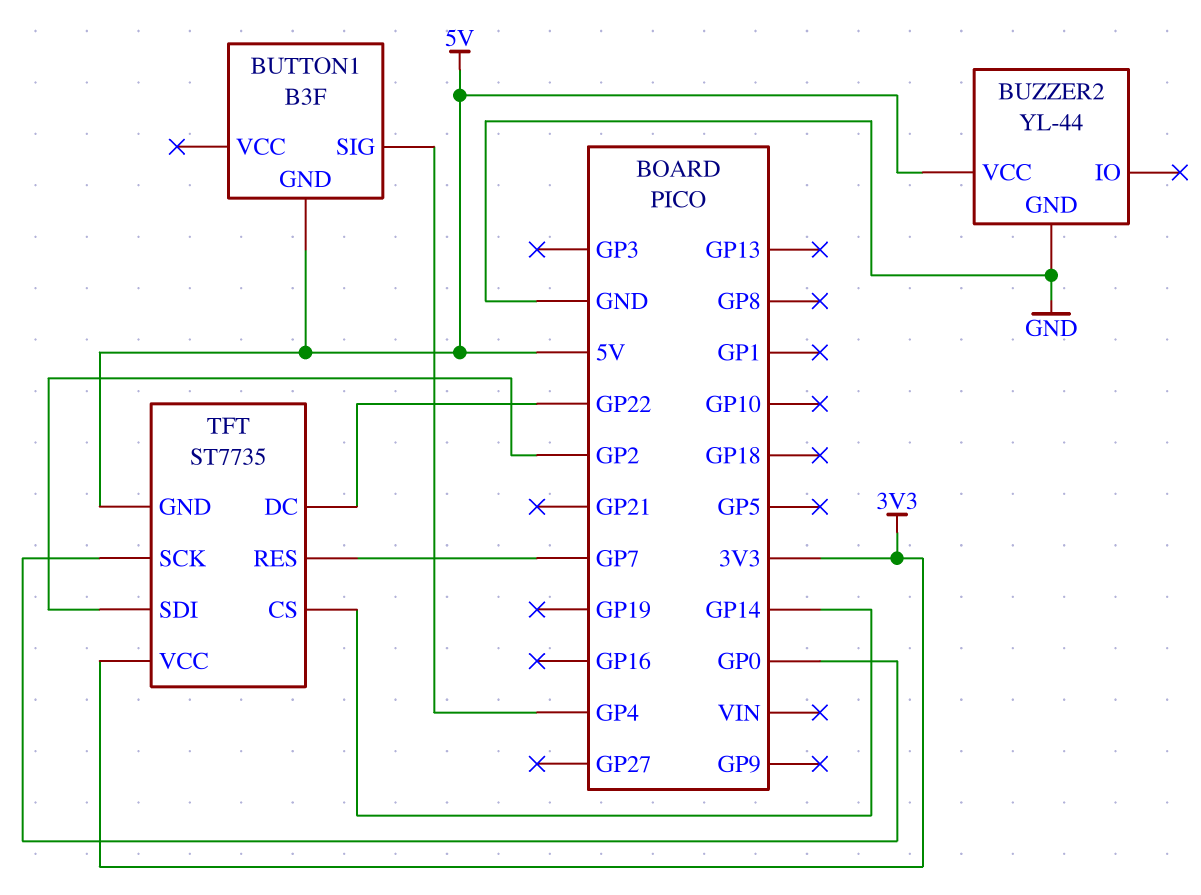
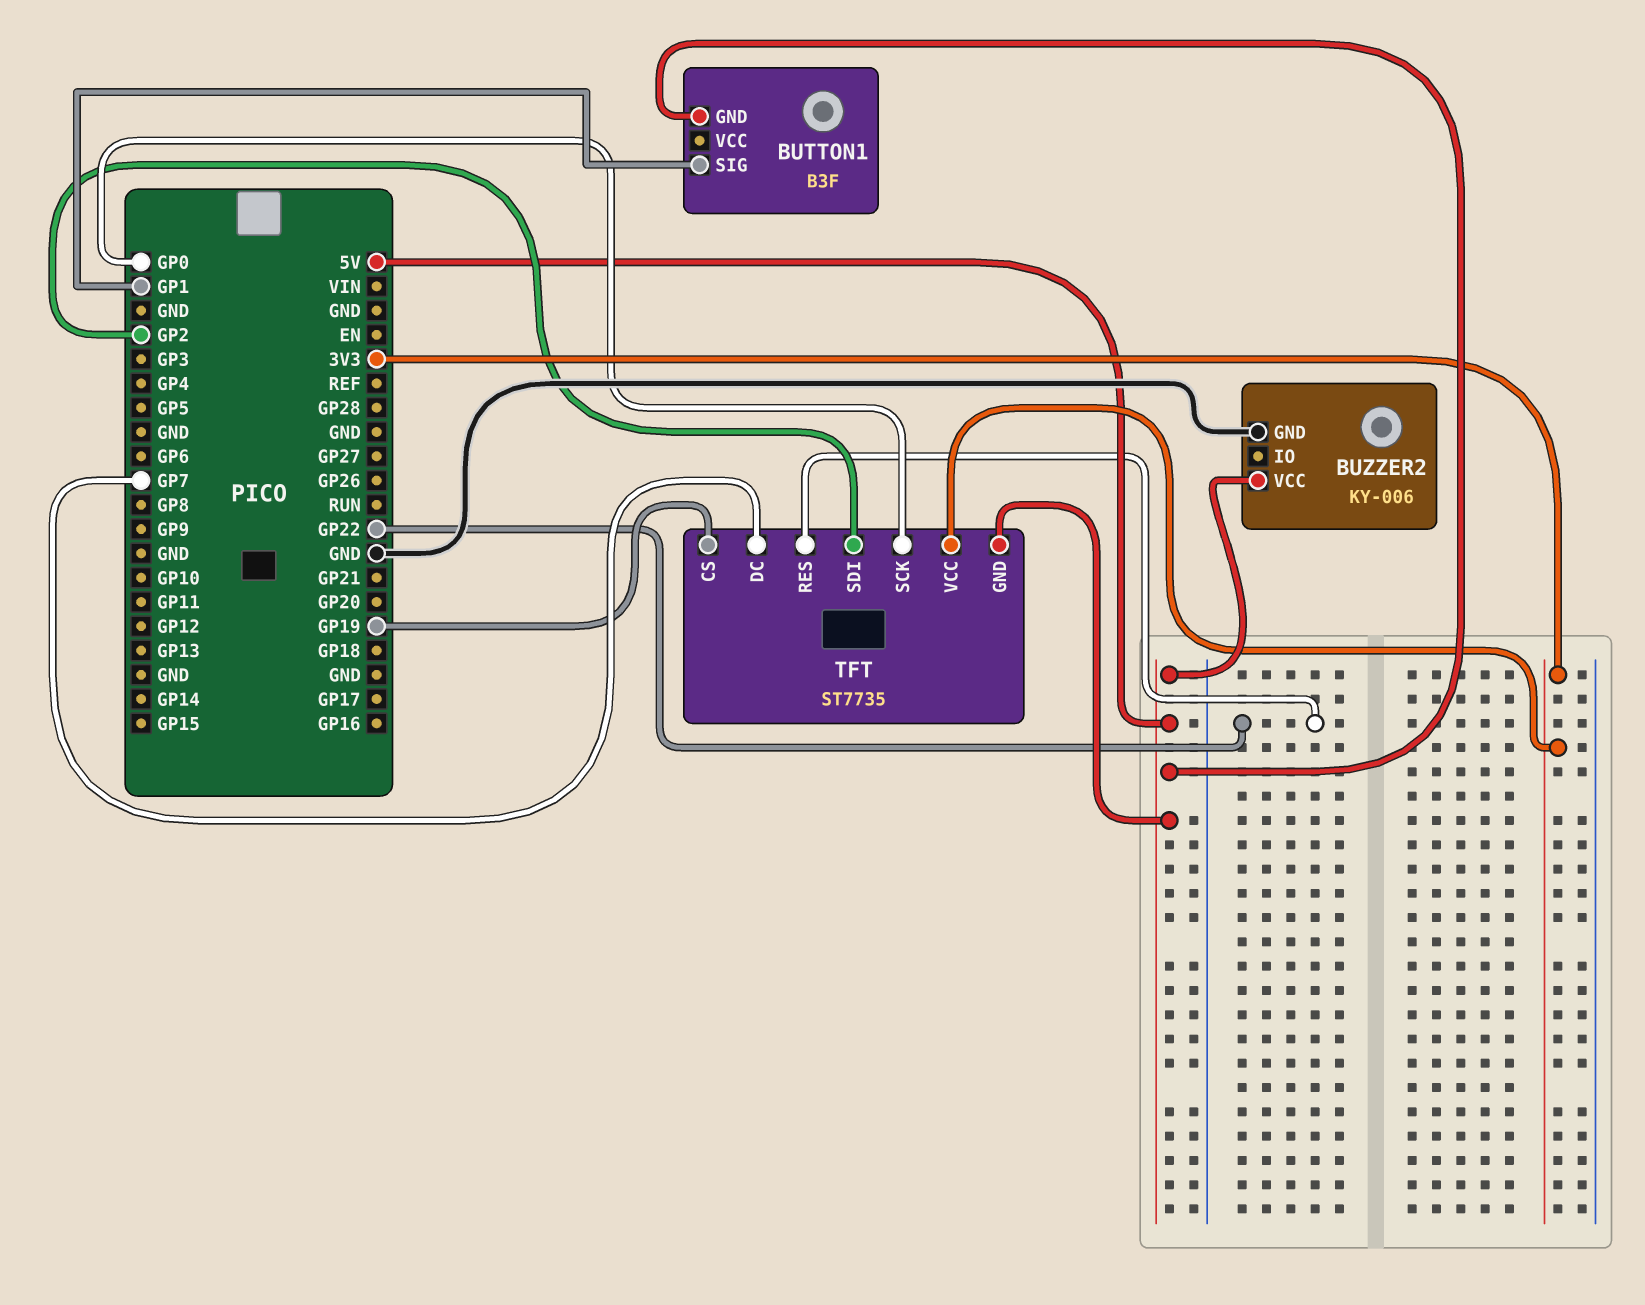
BUTTON1 pin SIG: GP4 -> GP1
BUZZER2: YL-44 -> KY-006
TFT pin CS: GP14 -> GP19
TFT pin DC: GP22 -> GP7
TFT pin RES: GP7 -> GP22

